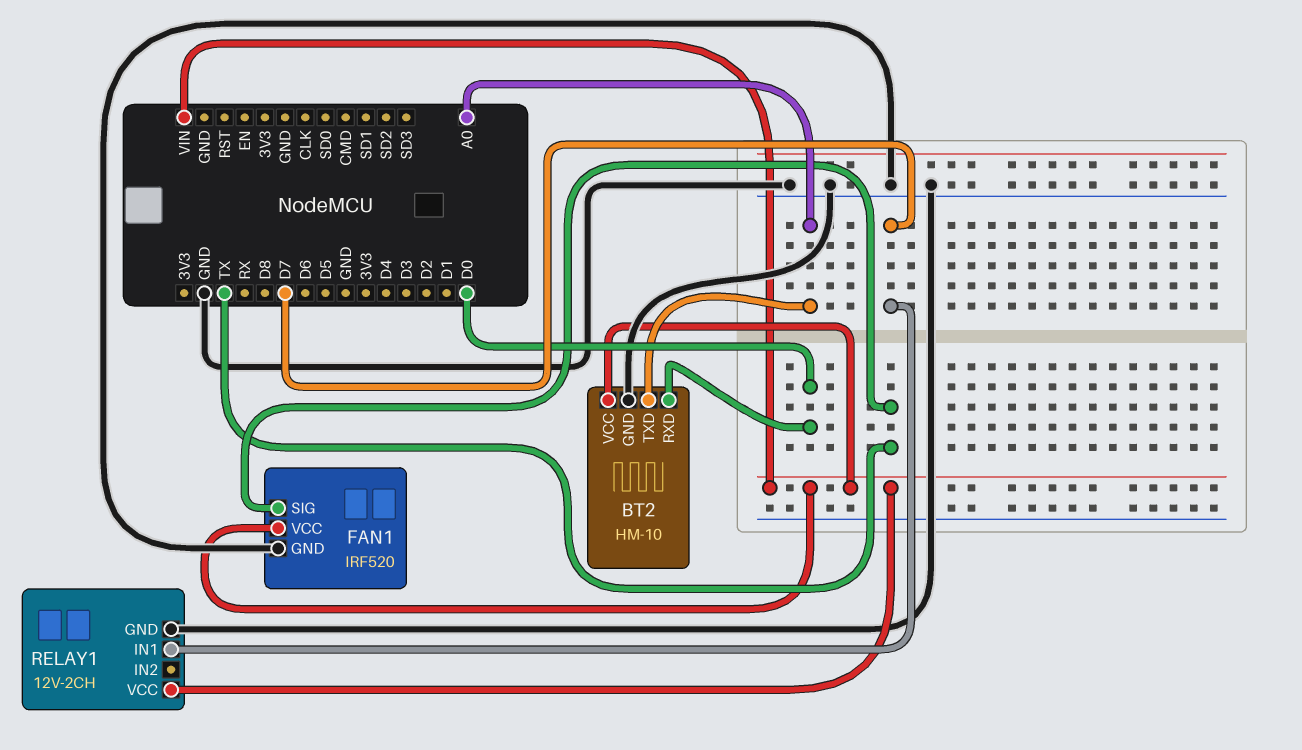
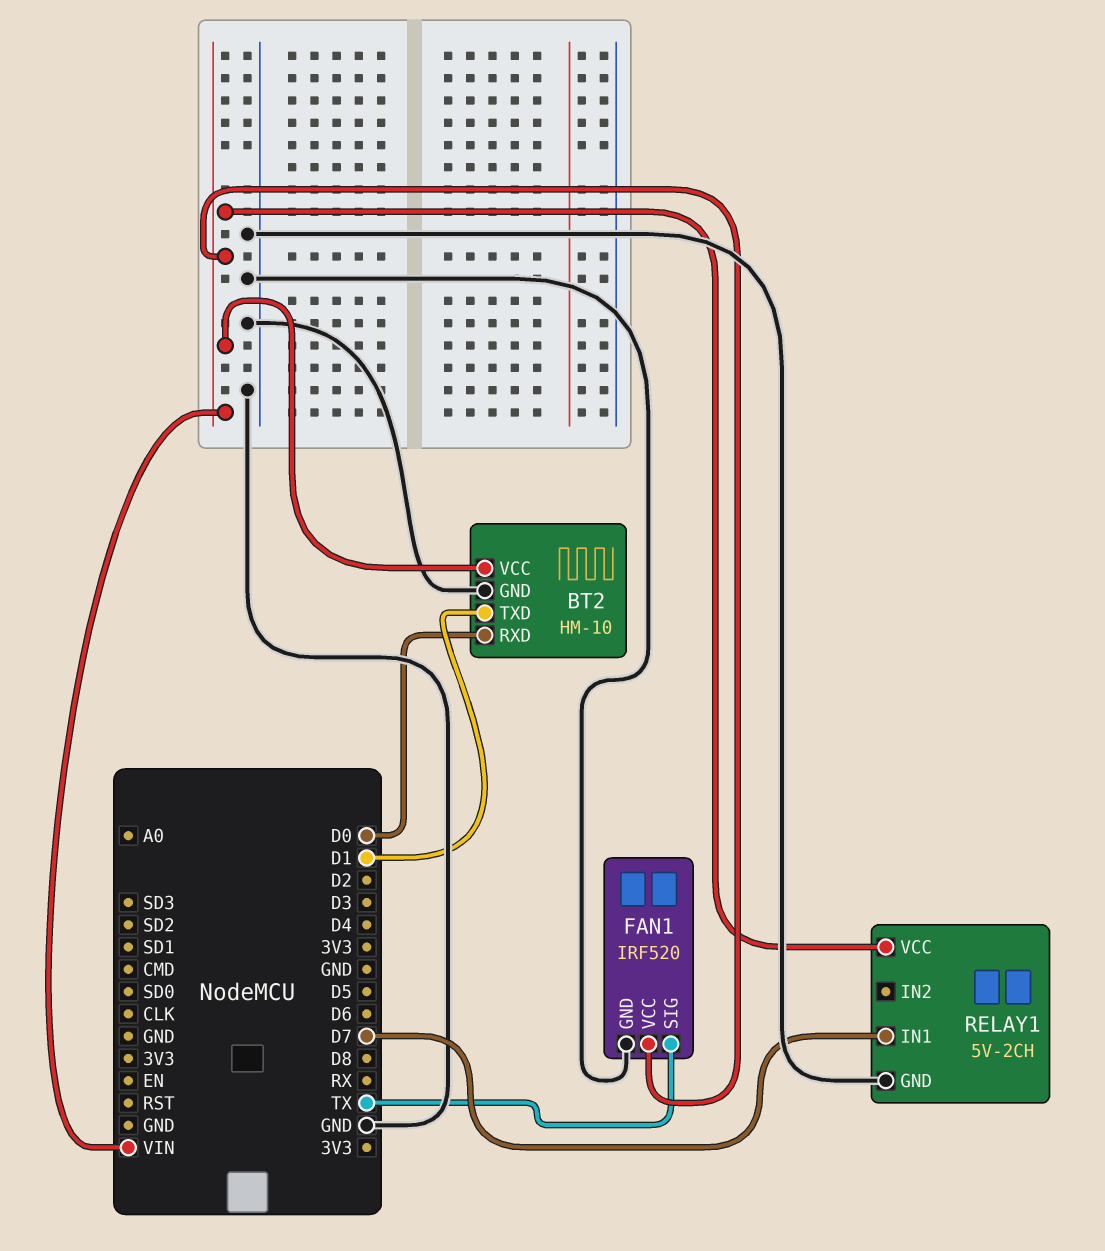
BT2 pin TXD: A0 -> D1
RELAY1: 12V-2CH -> 5V-2CH

